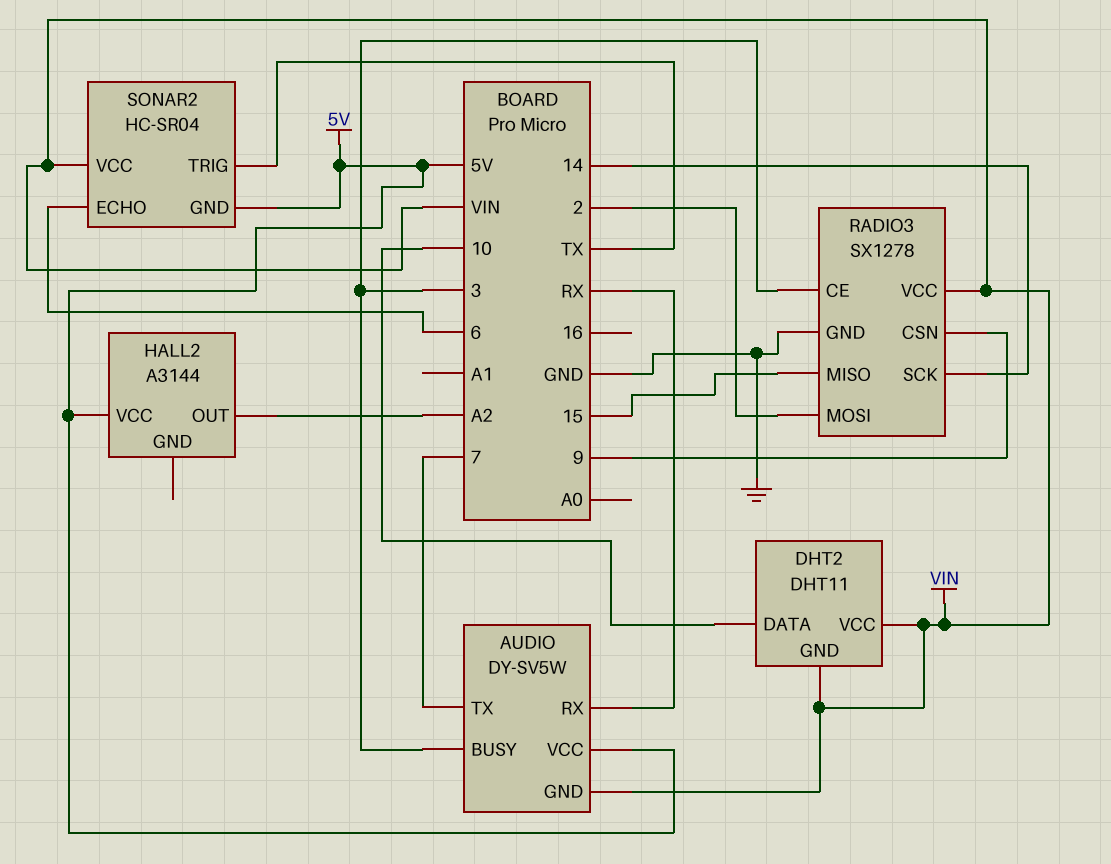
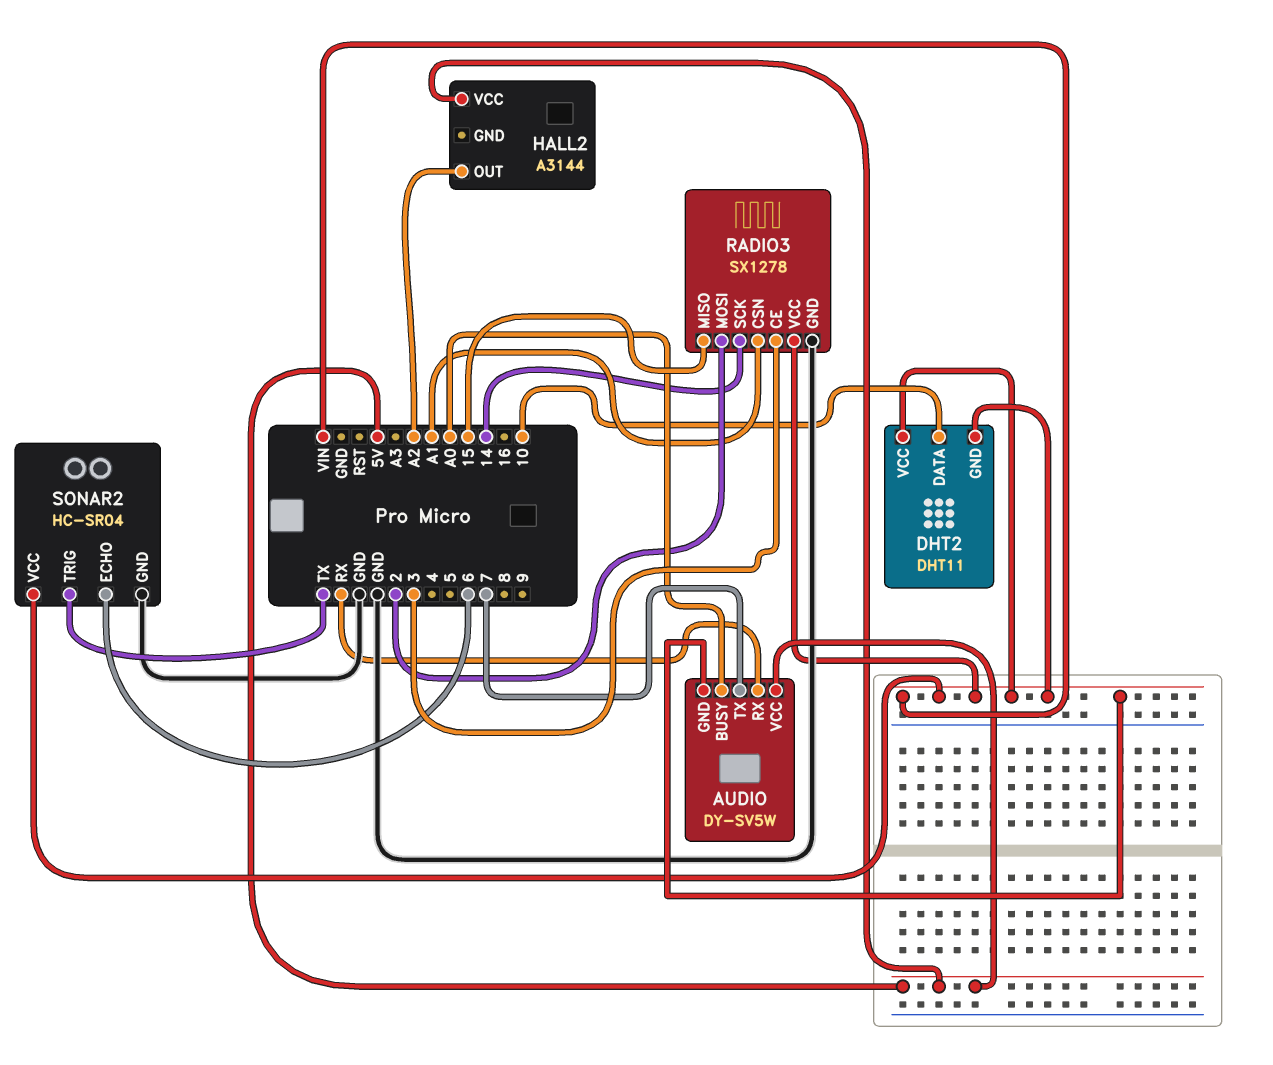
AUDIO pin BUSY: 3 -> A0
RADIO3 pin CSN: 9 -> A1
SONAR2 pin GND: 5V -> GND

